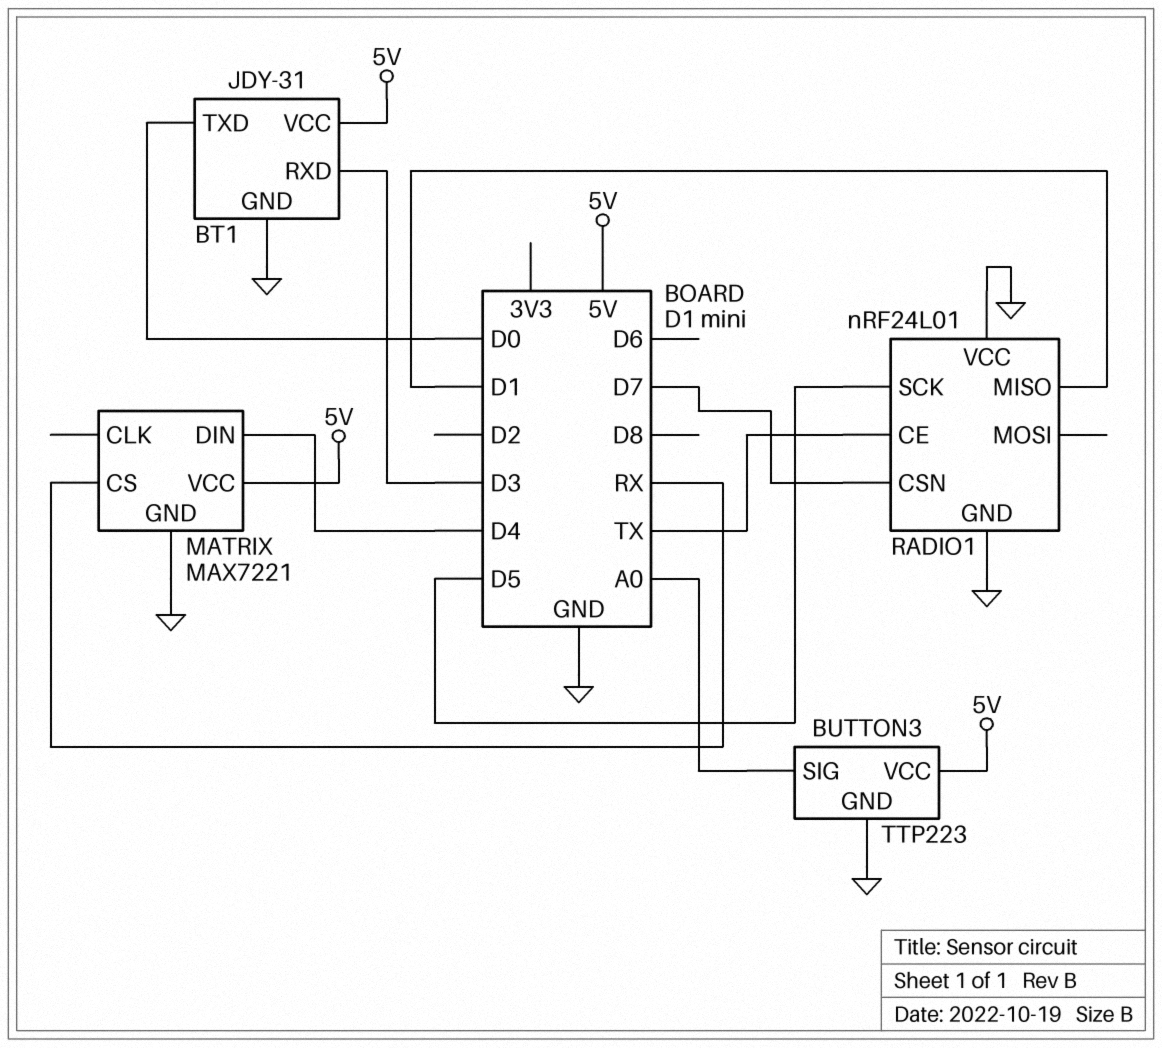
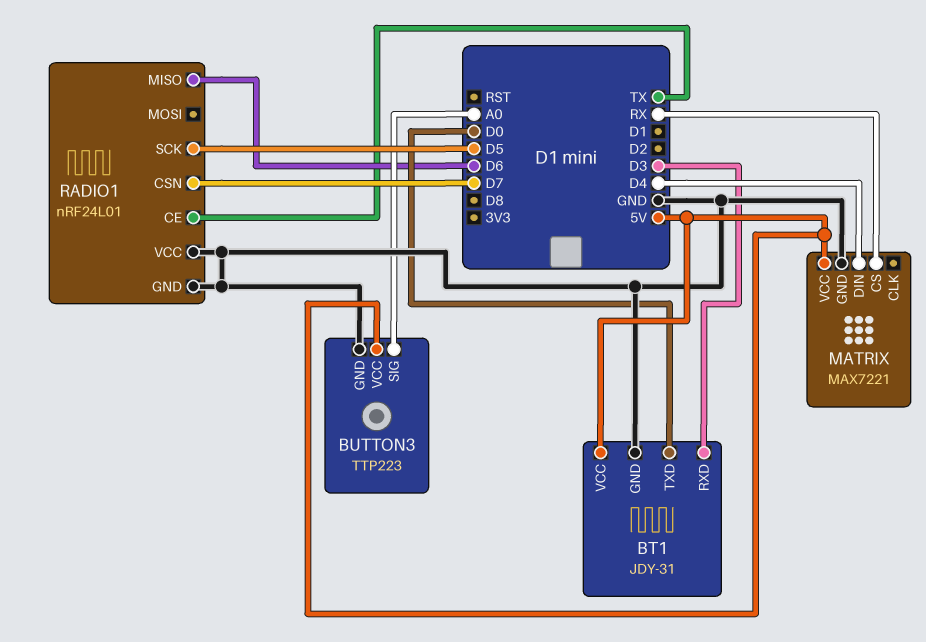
RADIO1 pin MISO: D1 -> D6

